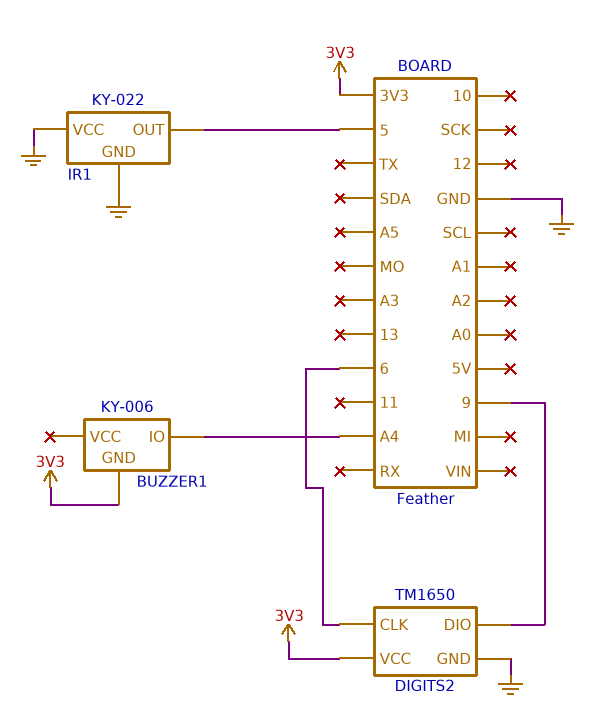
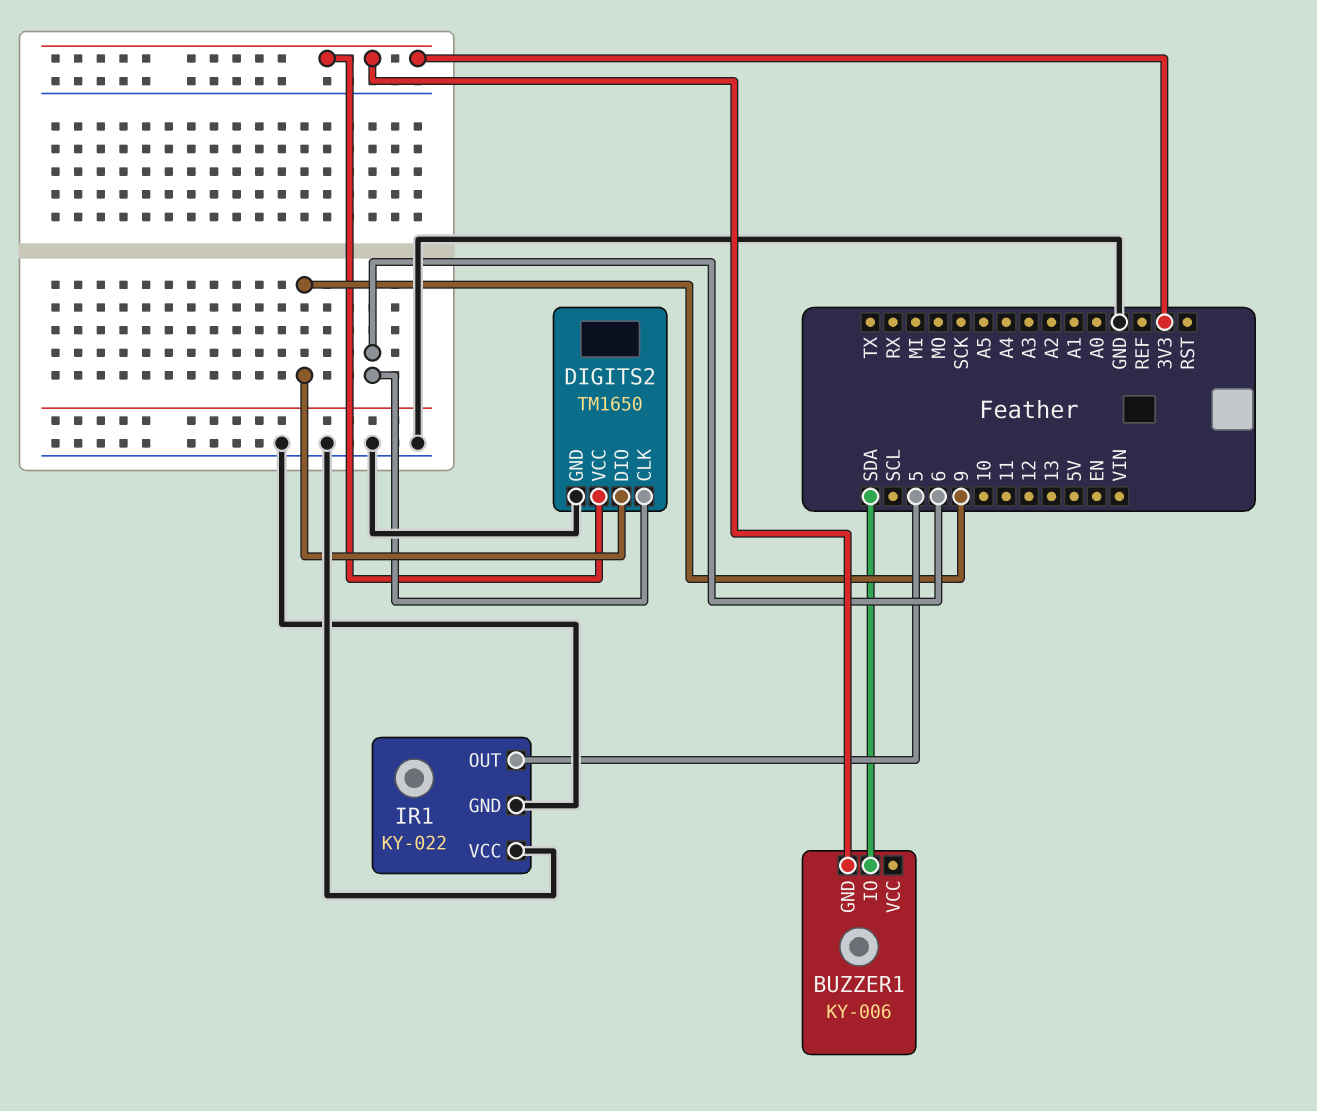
BUZZER1 pin IO: A4 -> SDA

